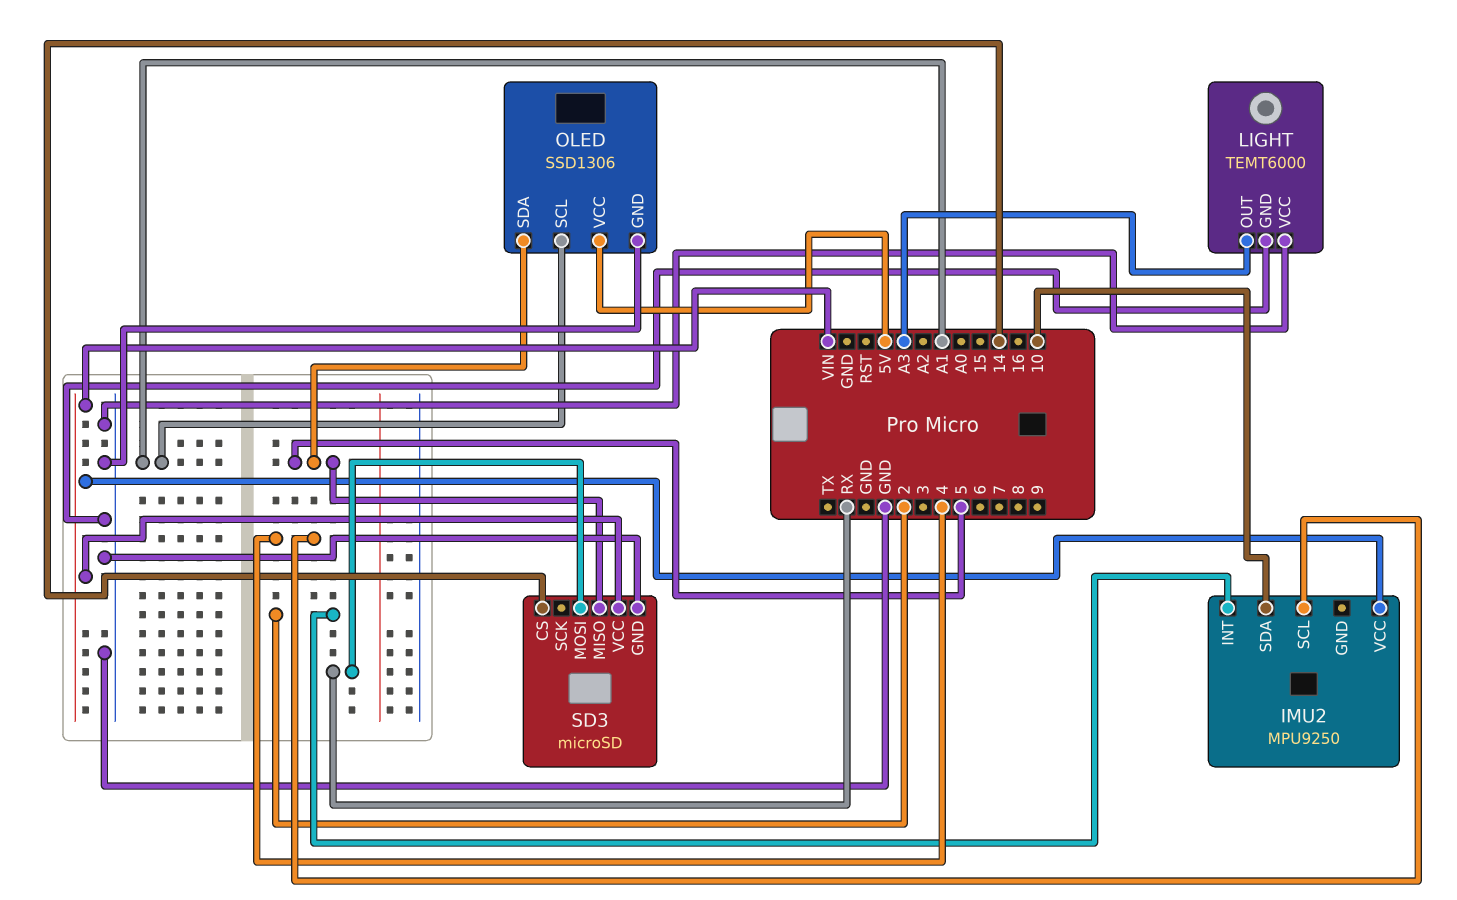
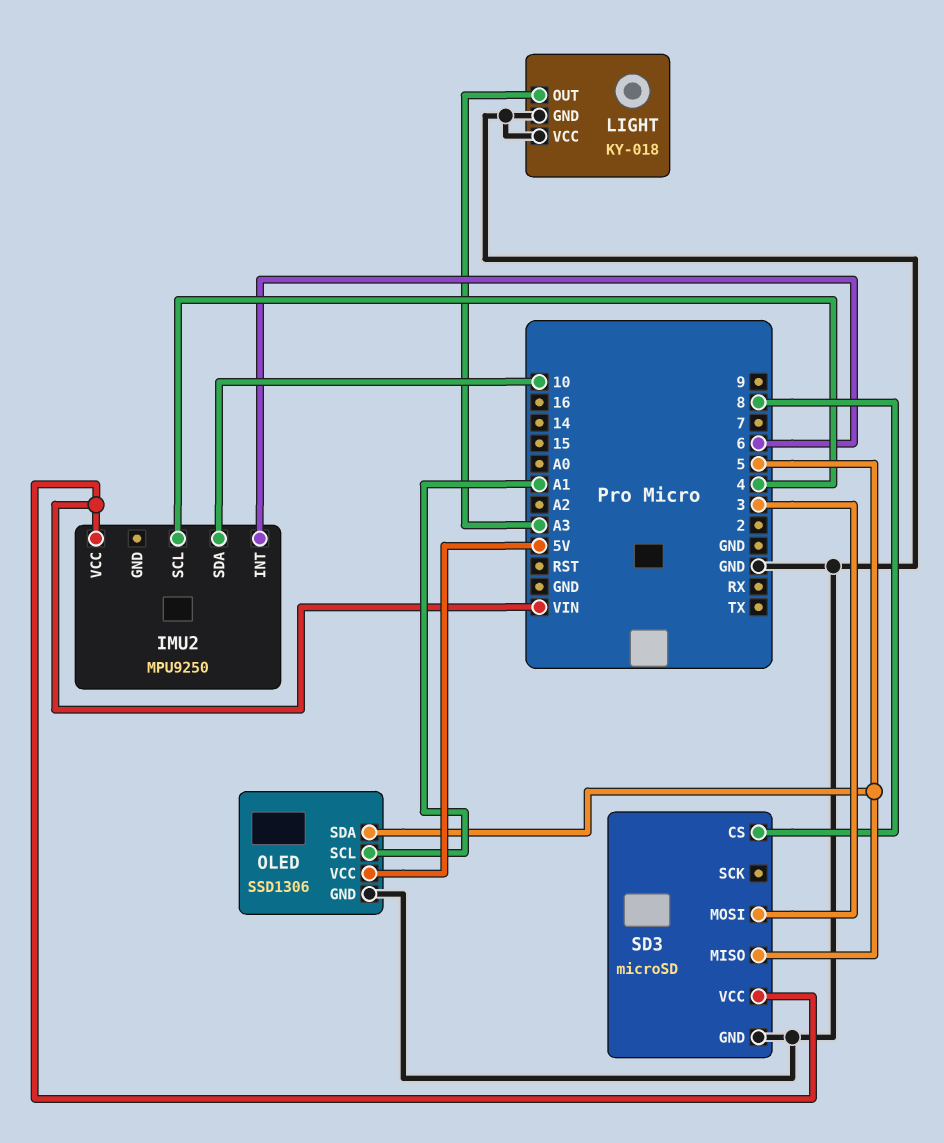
IMU2 pin INT: 2 -> 6
LIGHT: TEMT6000 -> KY-018
SD3 pin CS: 14 -> 8
SD3 pin MOSI: RX -> 3

